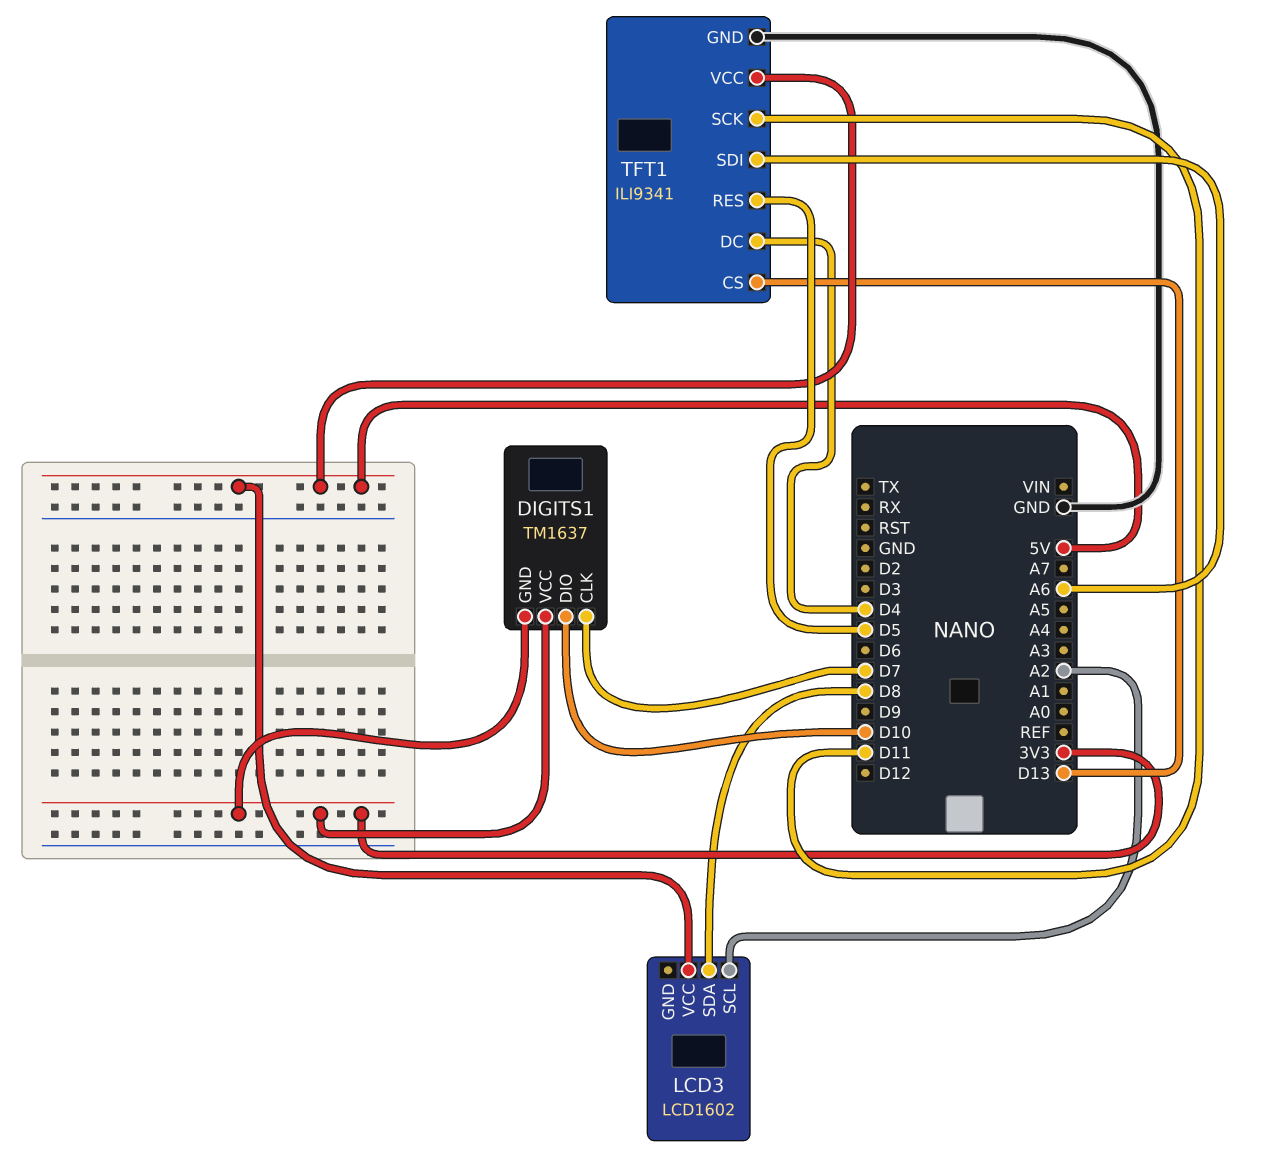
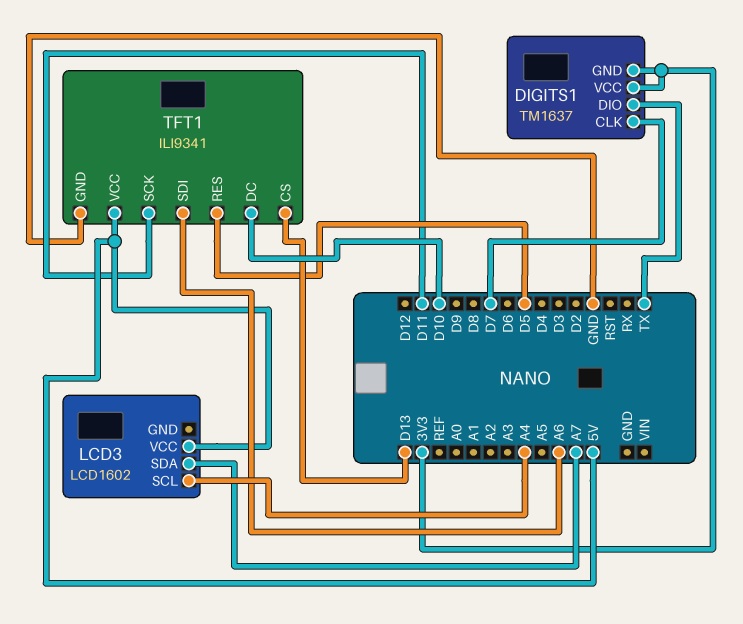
DIGITS1 pin DIO: D10 -> TX
LCD3 pin SCL: A2 -> A4
LCD3 pin SDA: D8 -> A7
TFT1 pin DC: D4 -> D10

